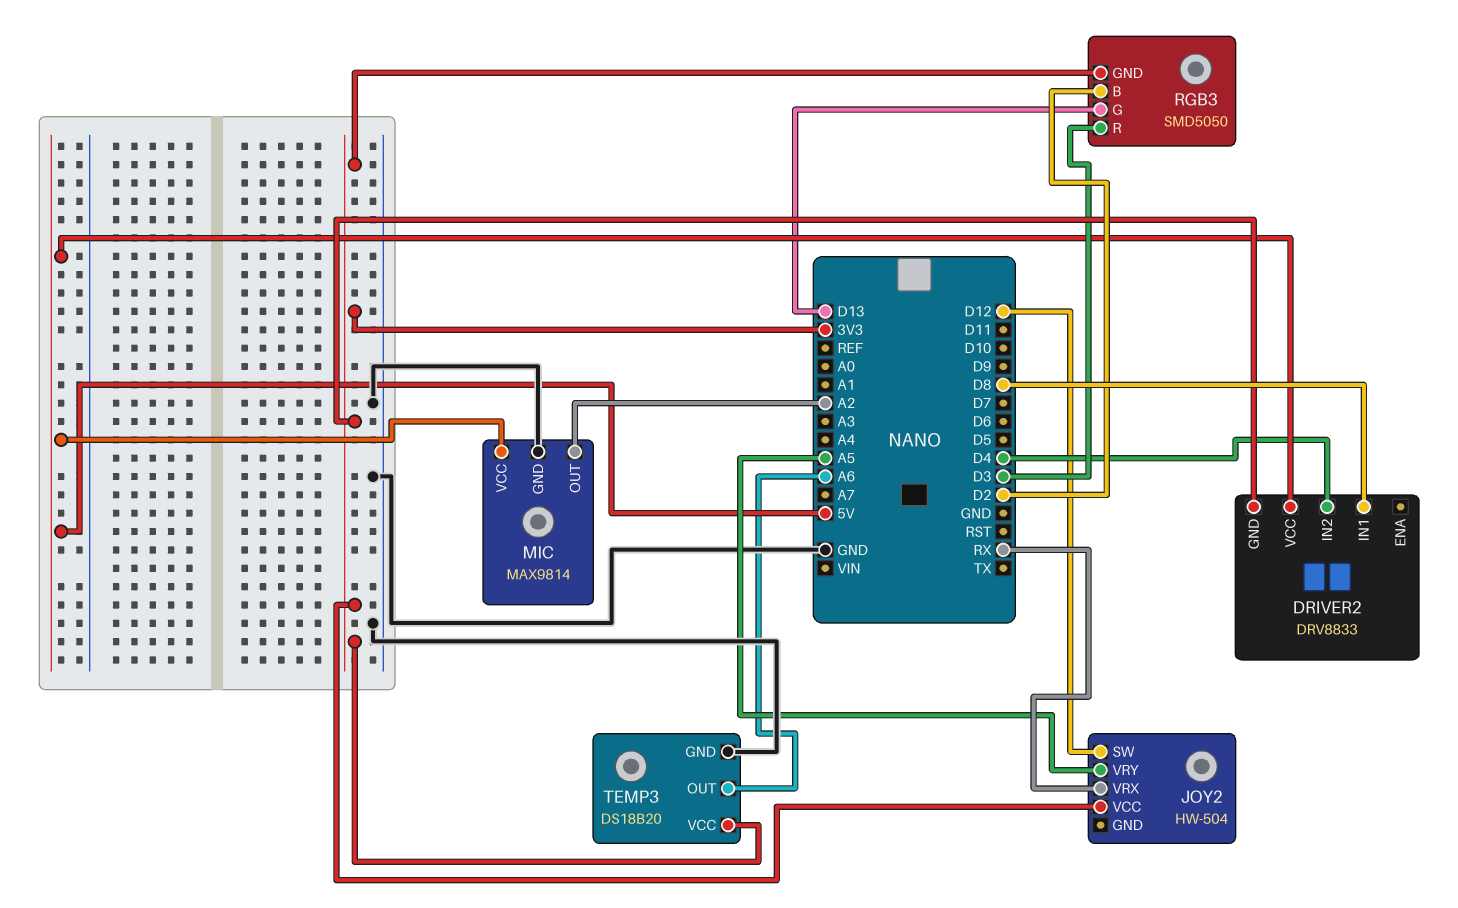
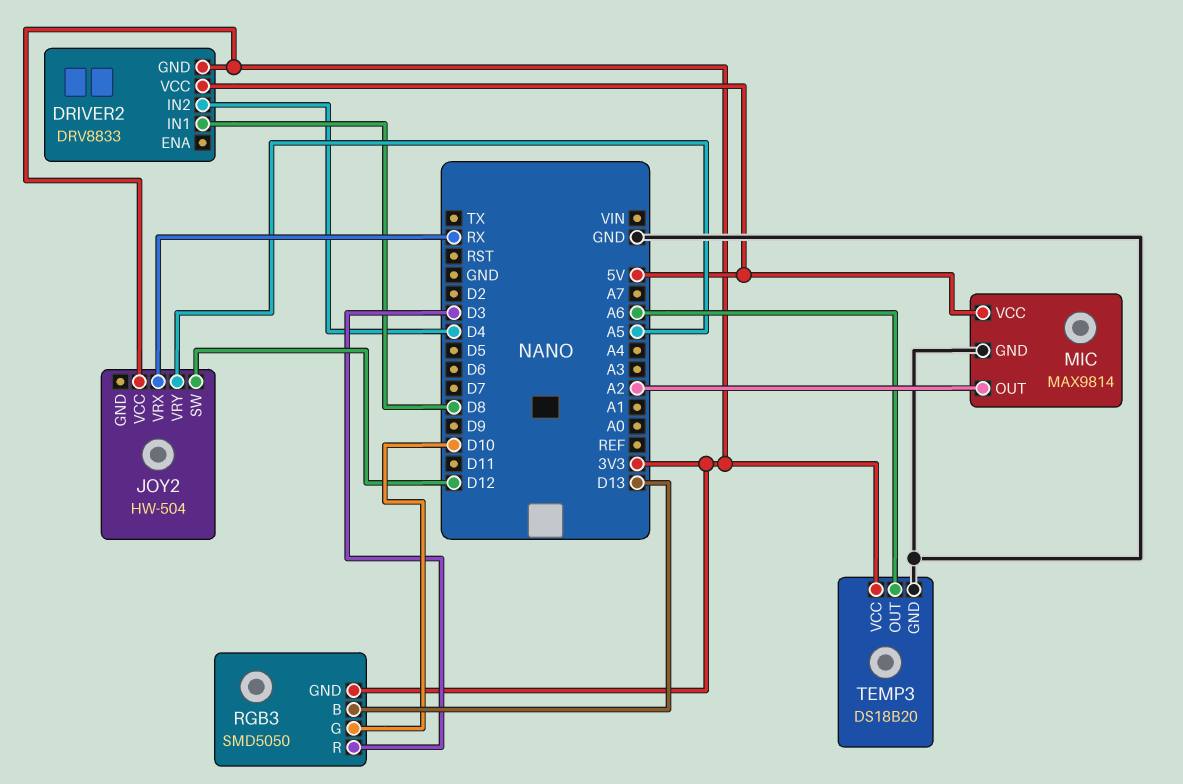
RGB3 pin B: D2 -> D13
RGB3 pin G: D13 -> D10

